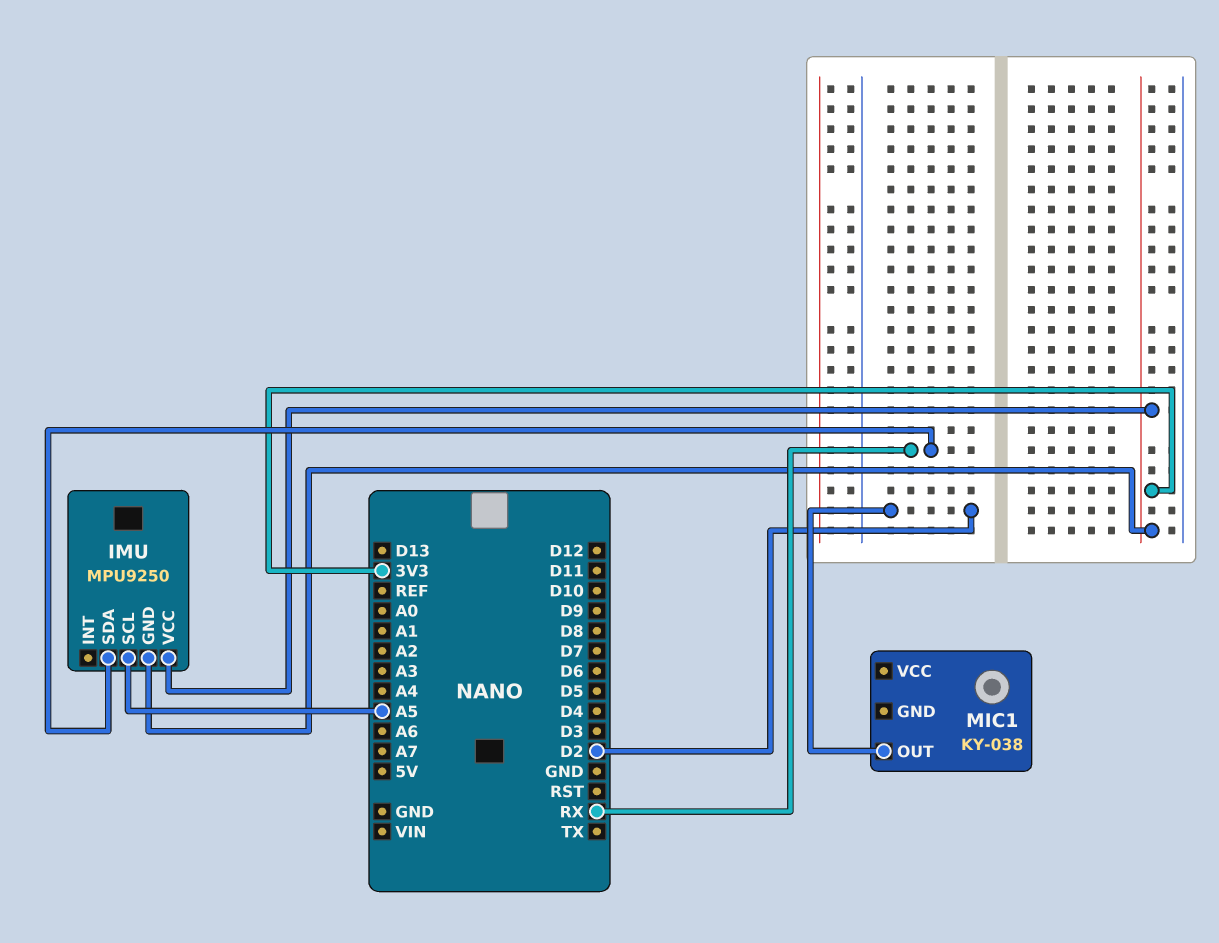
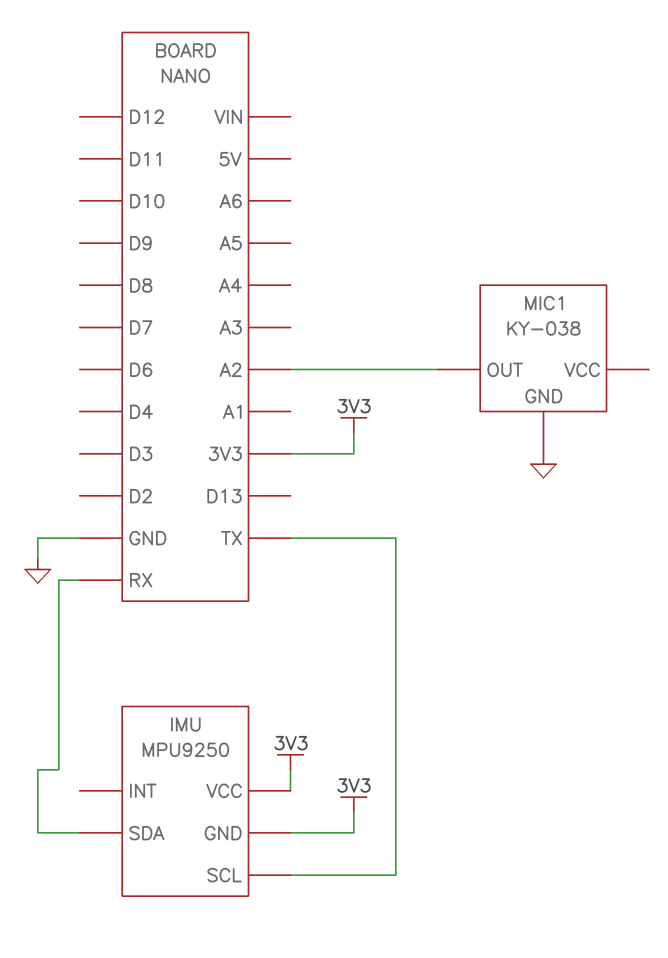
IMU pin SCL: A5 -> TX
MIC1 pin GND: none -> GND
MIC1 pin OUT: D2 -> A2

